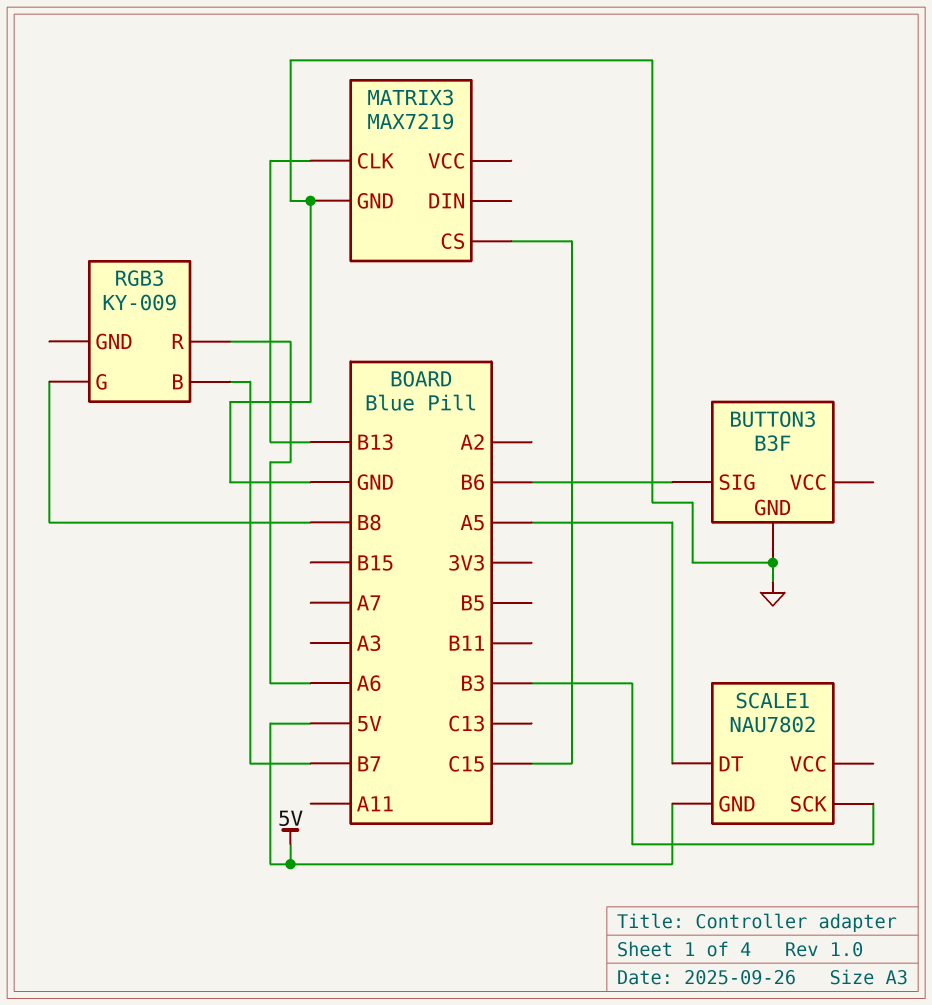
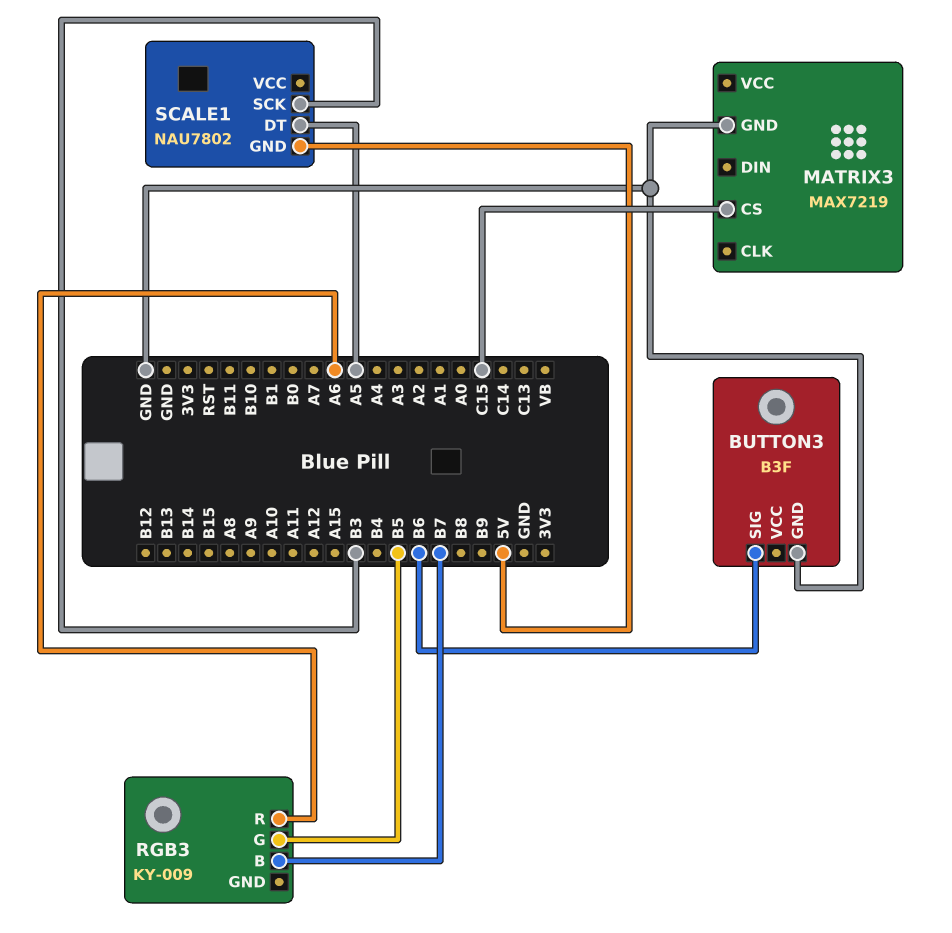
MATRIX3 pin CLK: B13 -> none
RGB3 pin G: B8 -> B5

